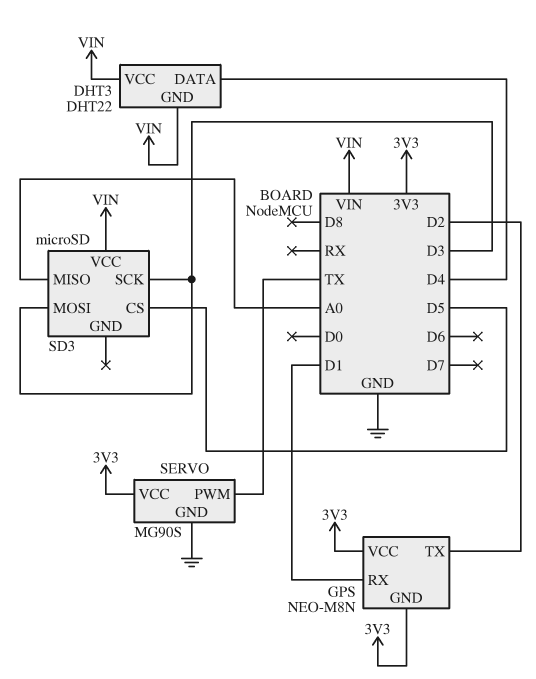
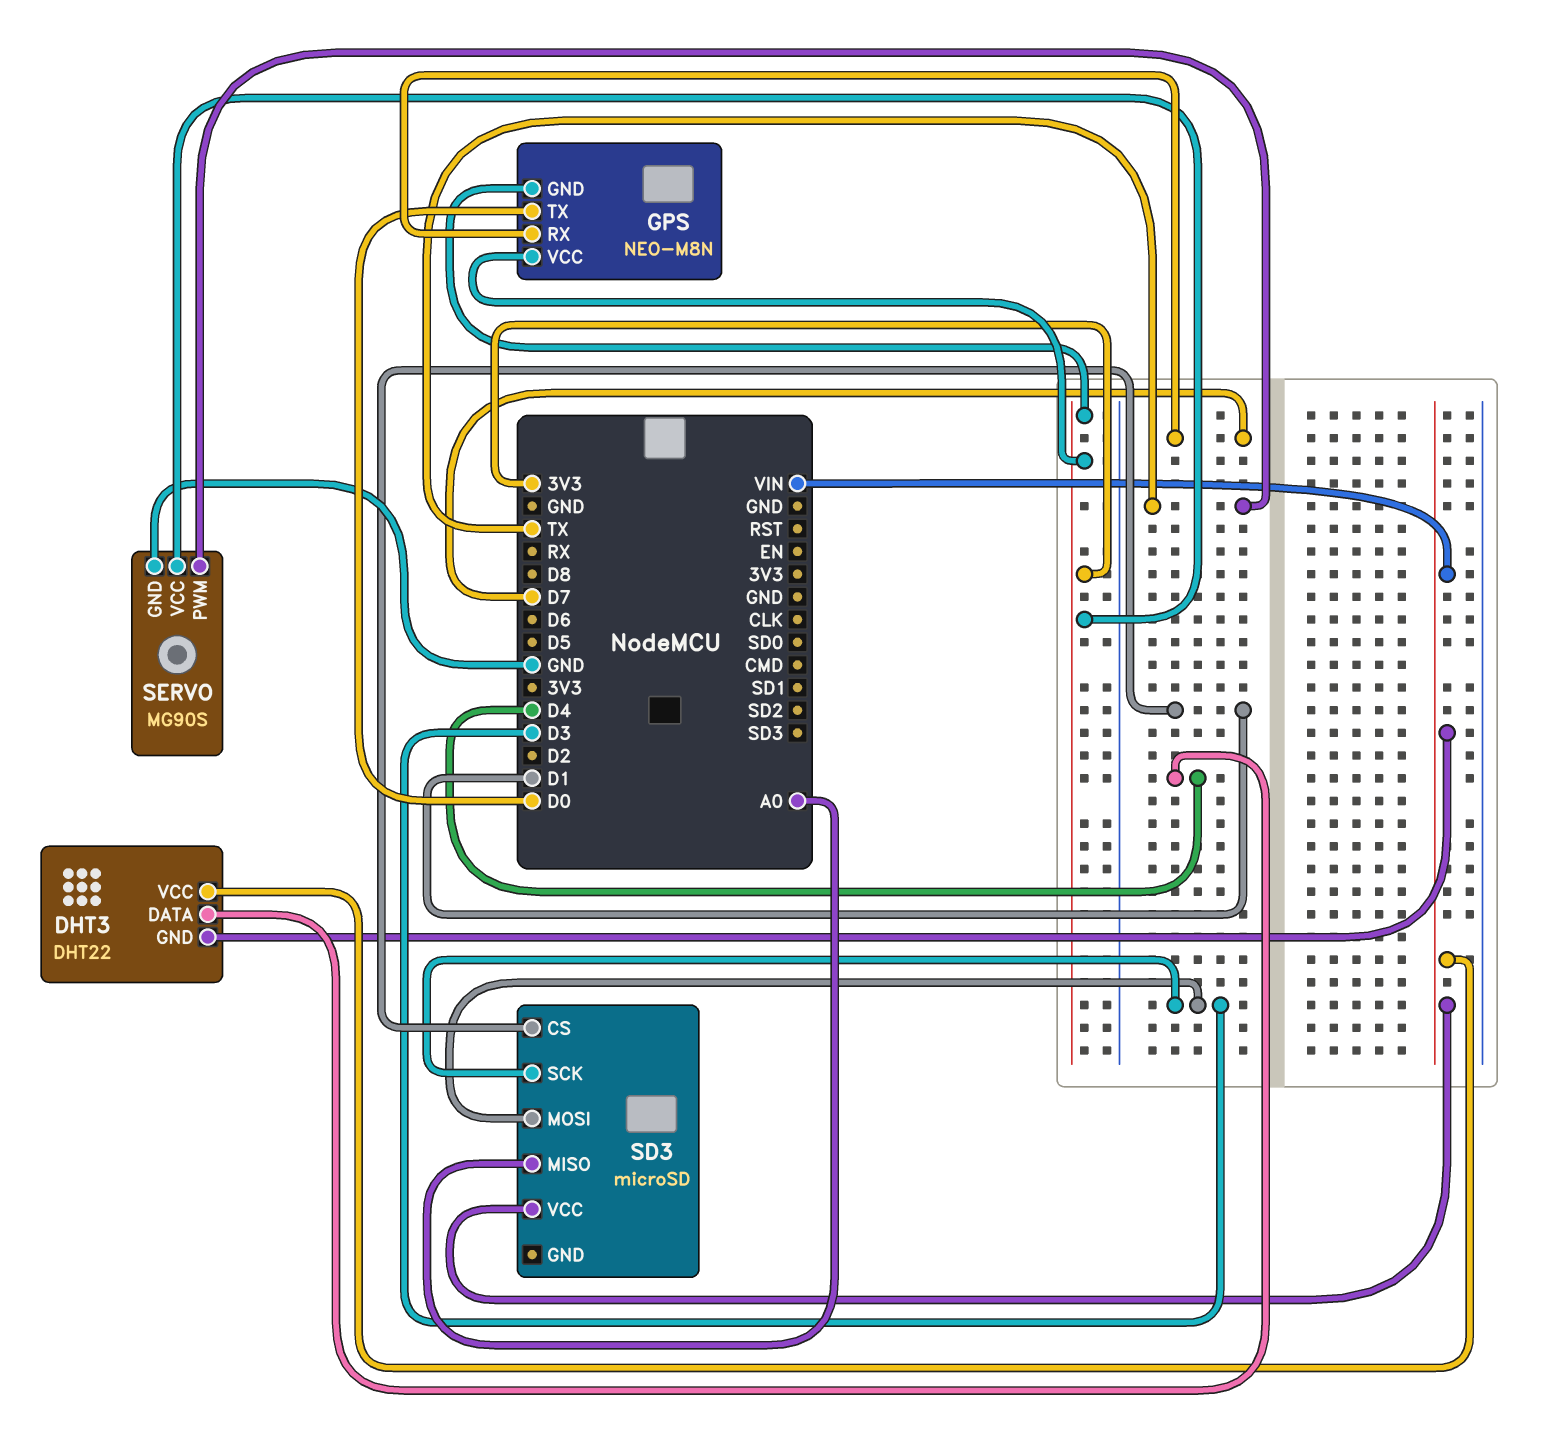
GPS pin RX: D1 -> D7
GPS pin TX: D2 -> D0
SD3 pin CS: D5 -> D1

